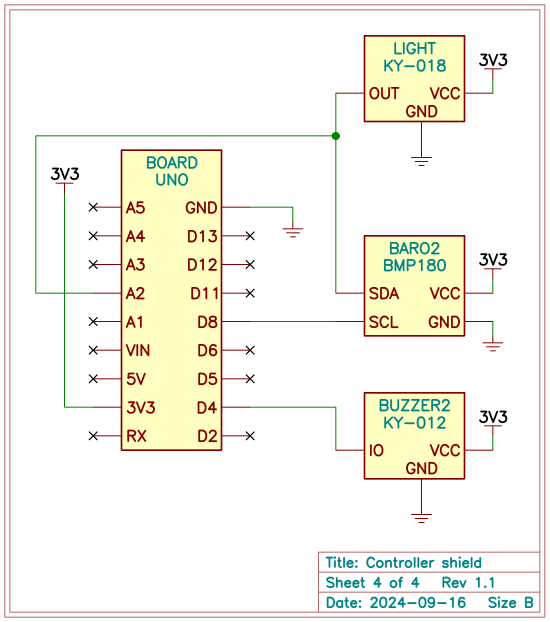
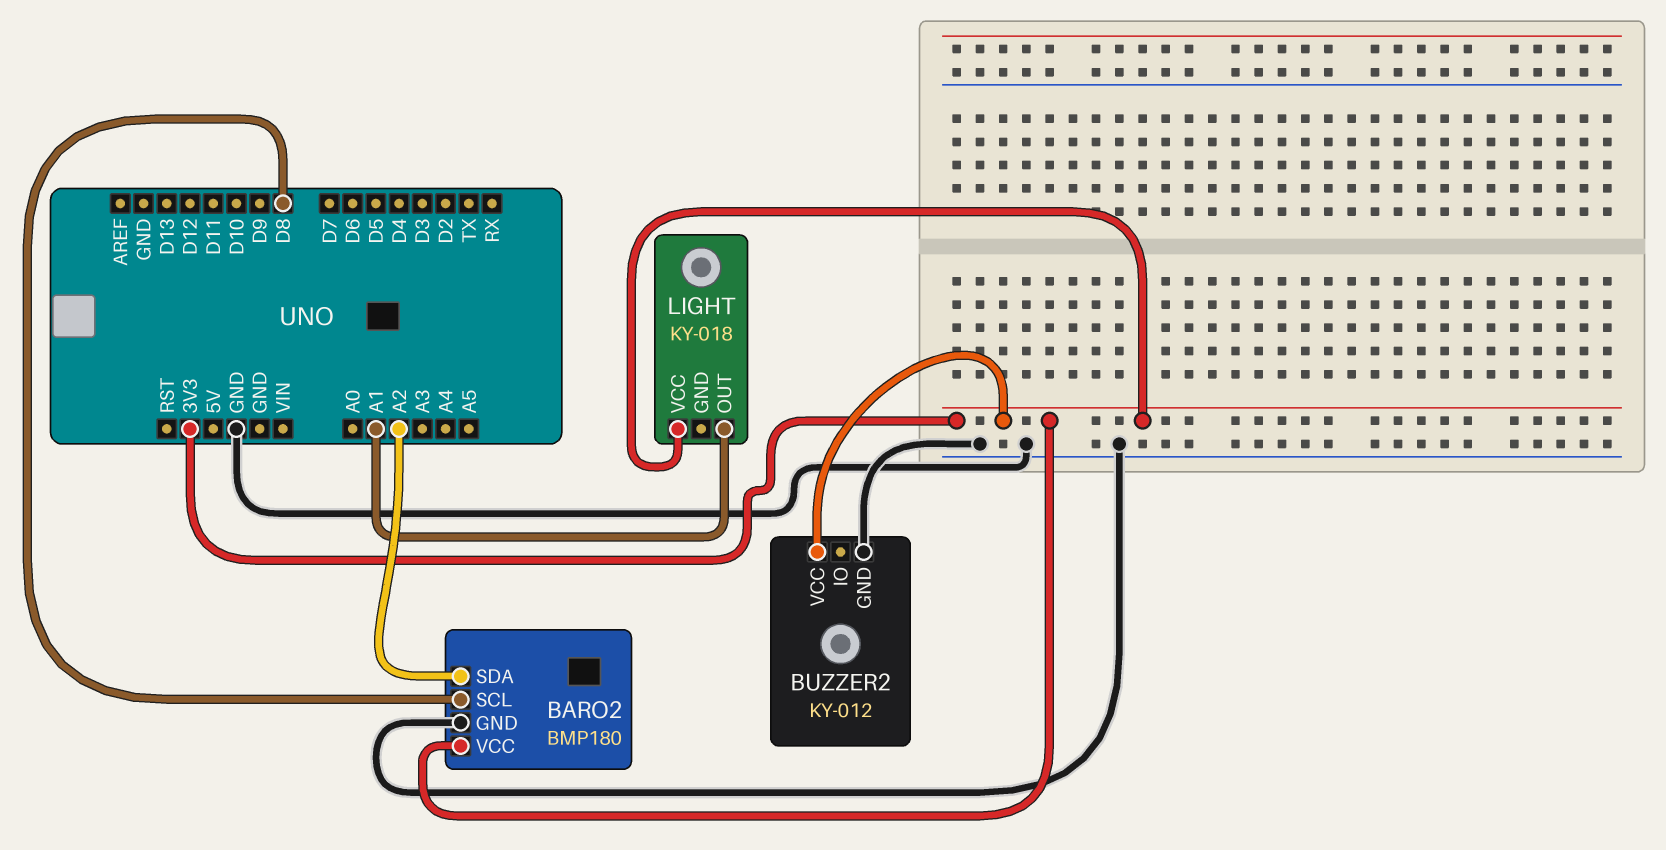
BUZZER2 pin IO: D4 -> none
LIGHT pin GND: GND -> none
LIGHT pin OUT: A2 -> A1

